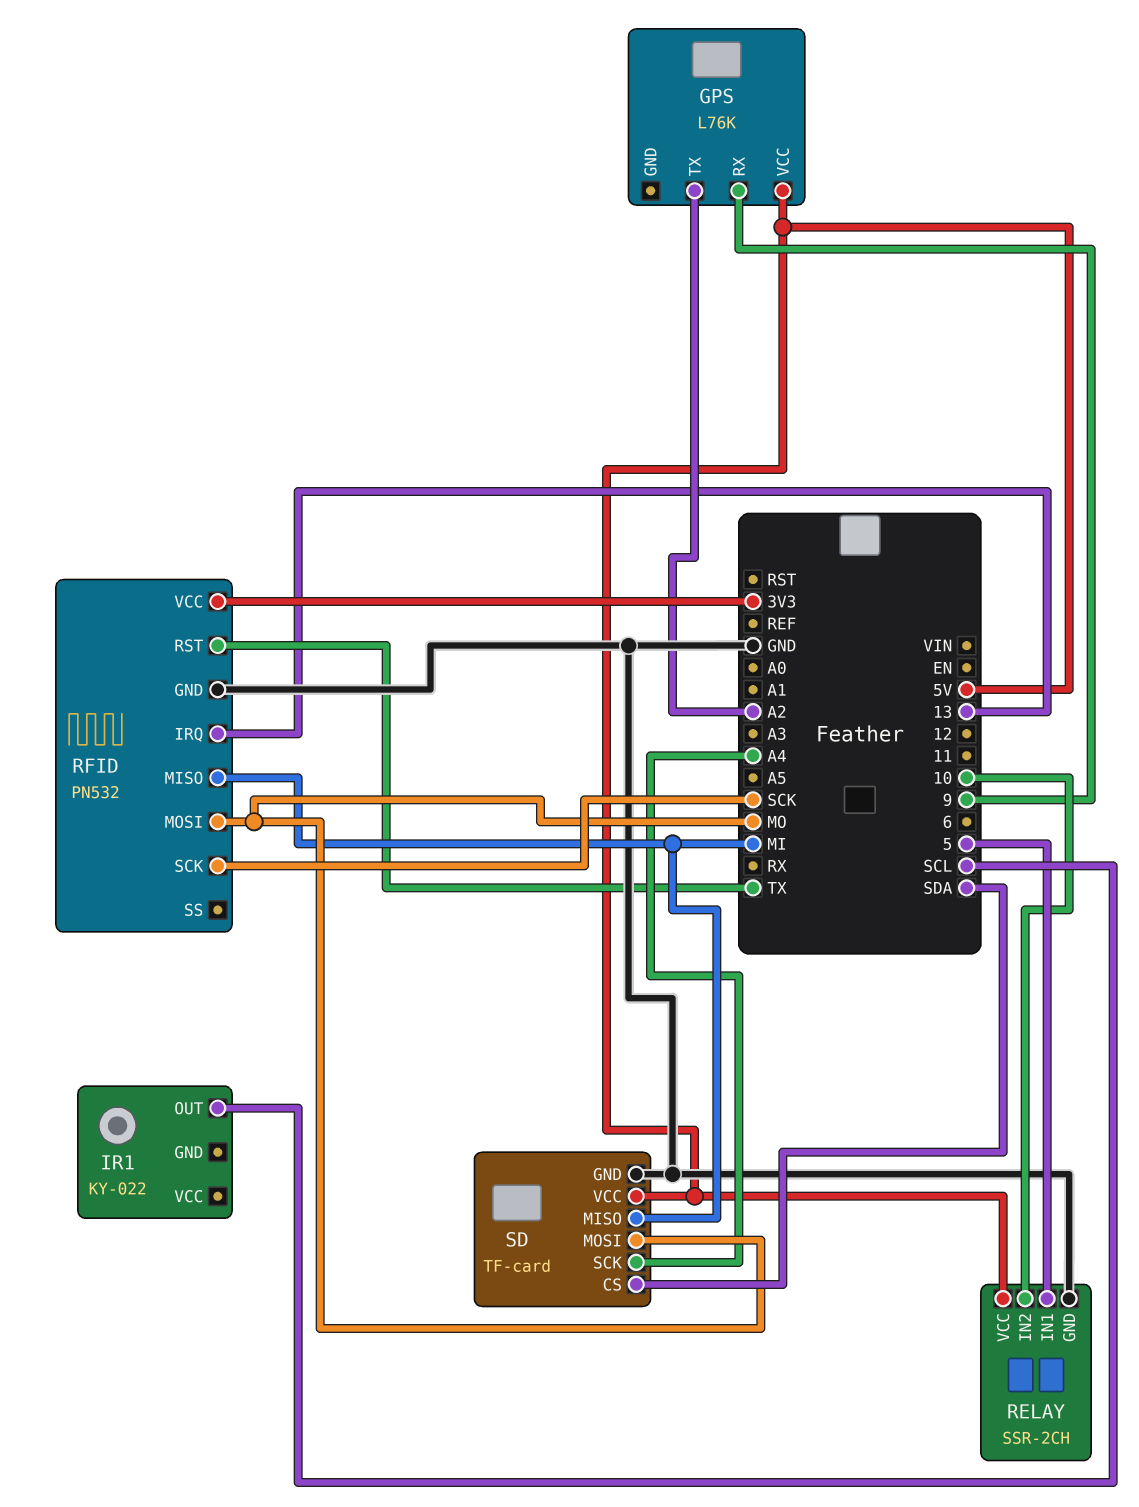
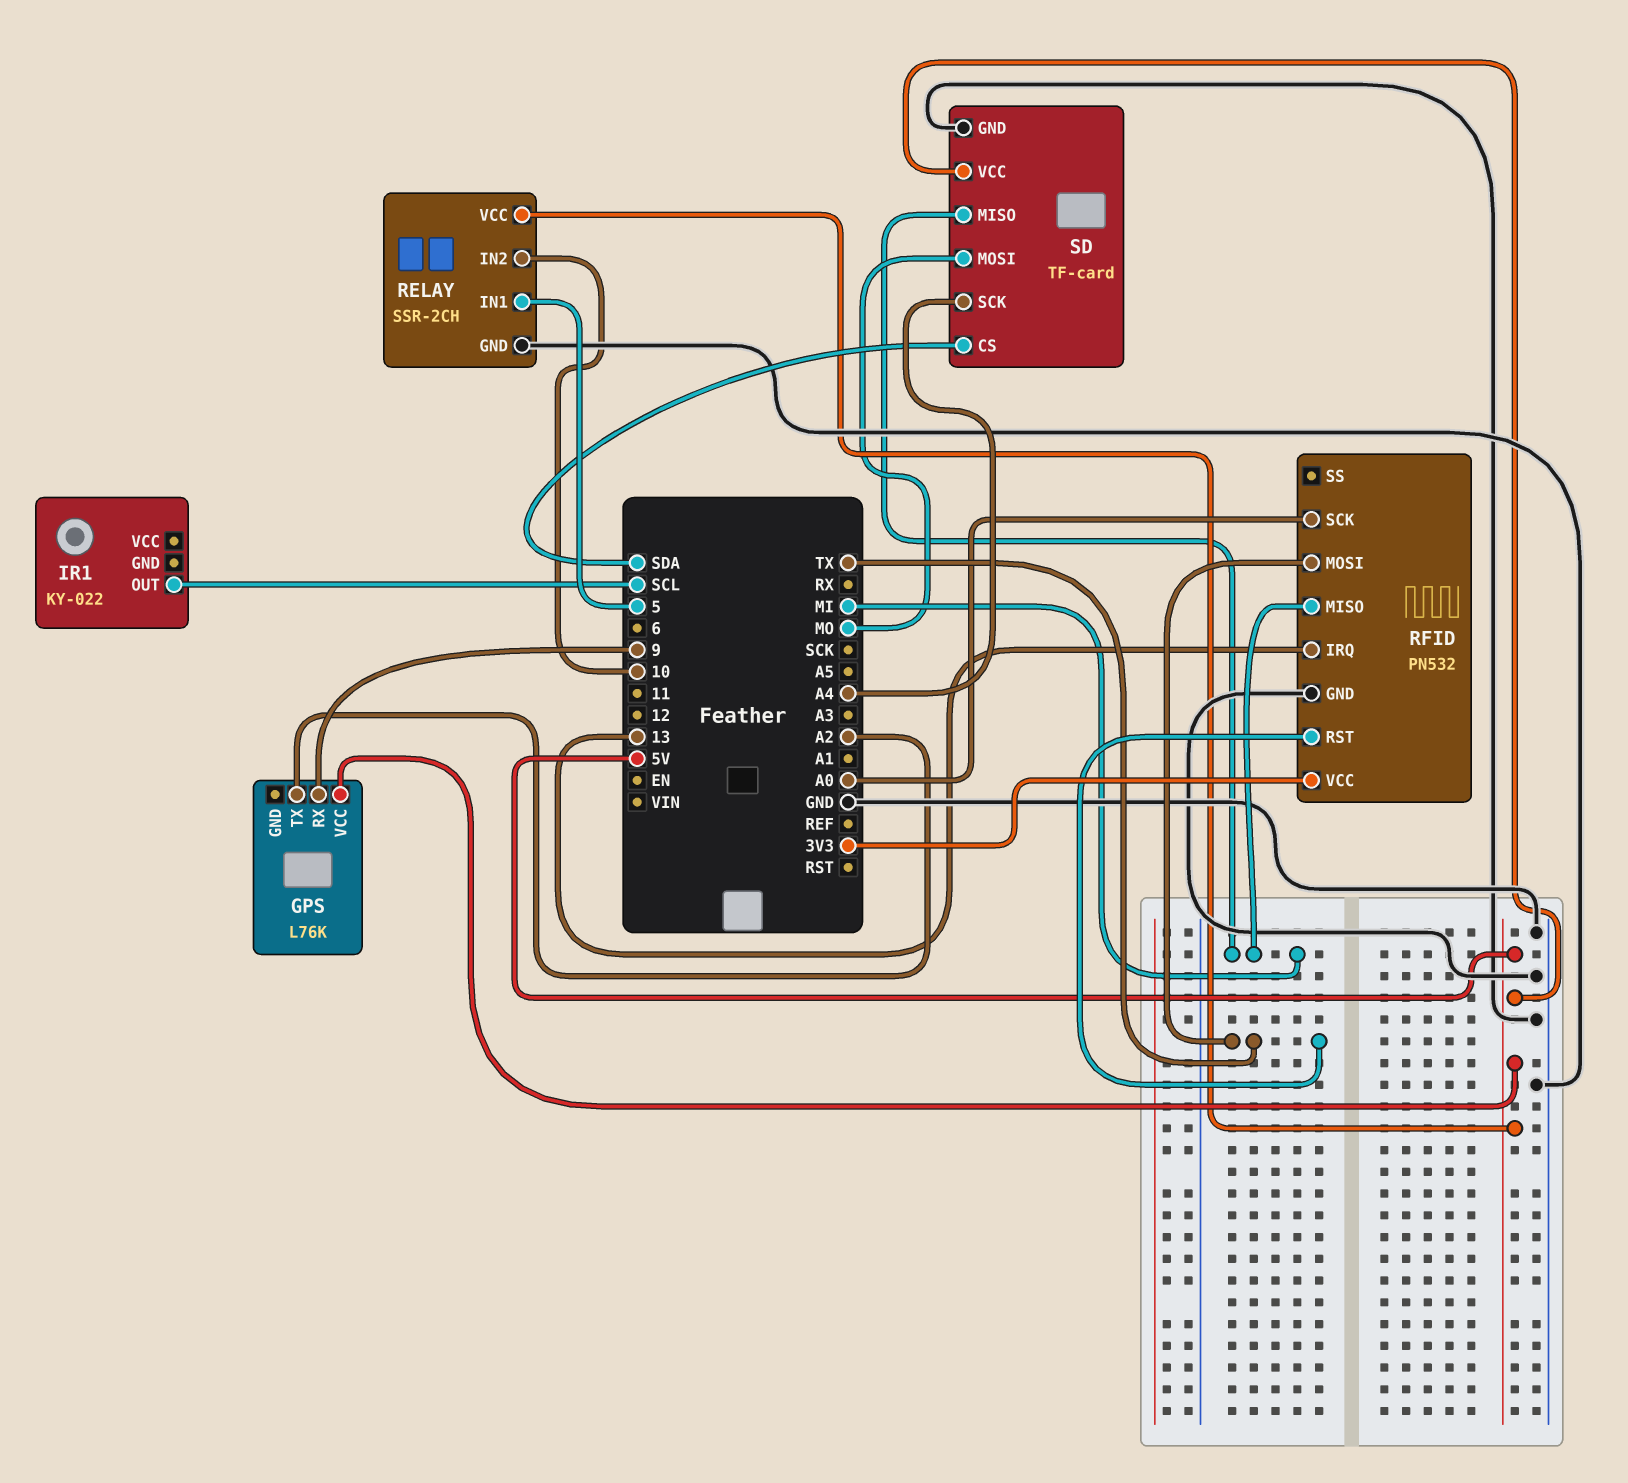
RFID pin MOSI: MO -> TX
RFID pin SCK: SCK -> A0

